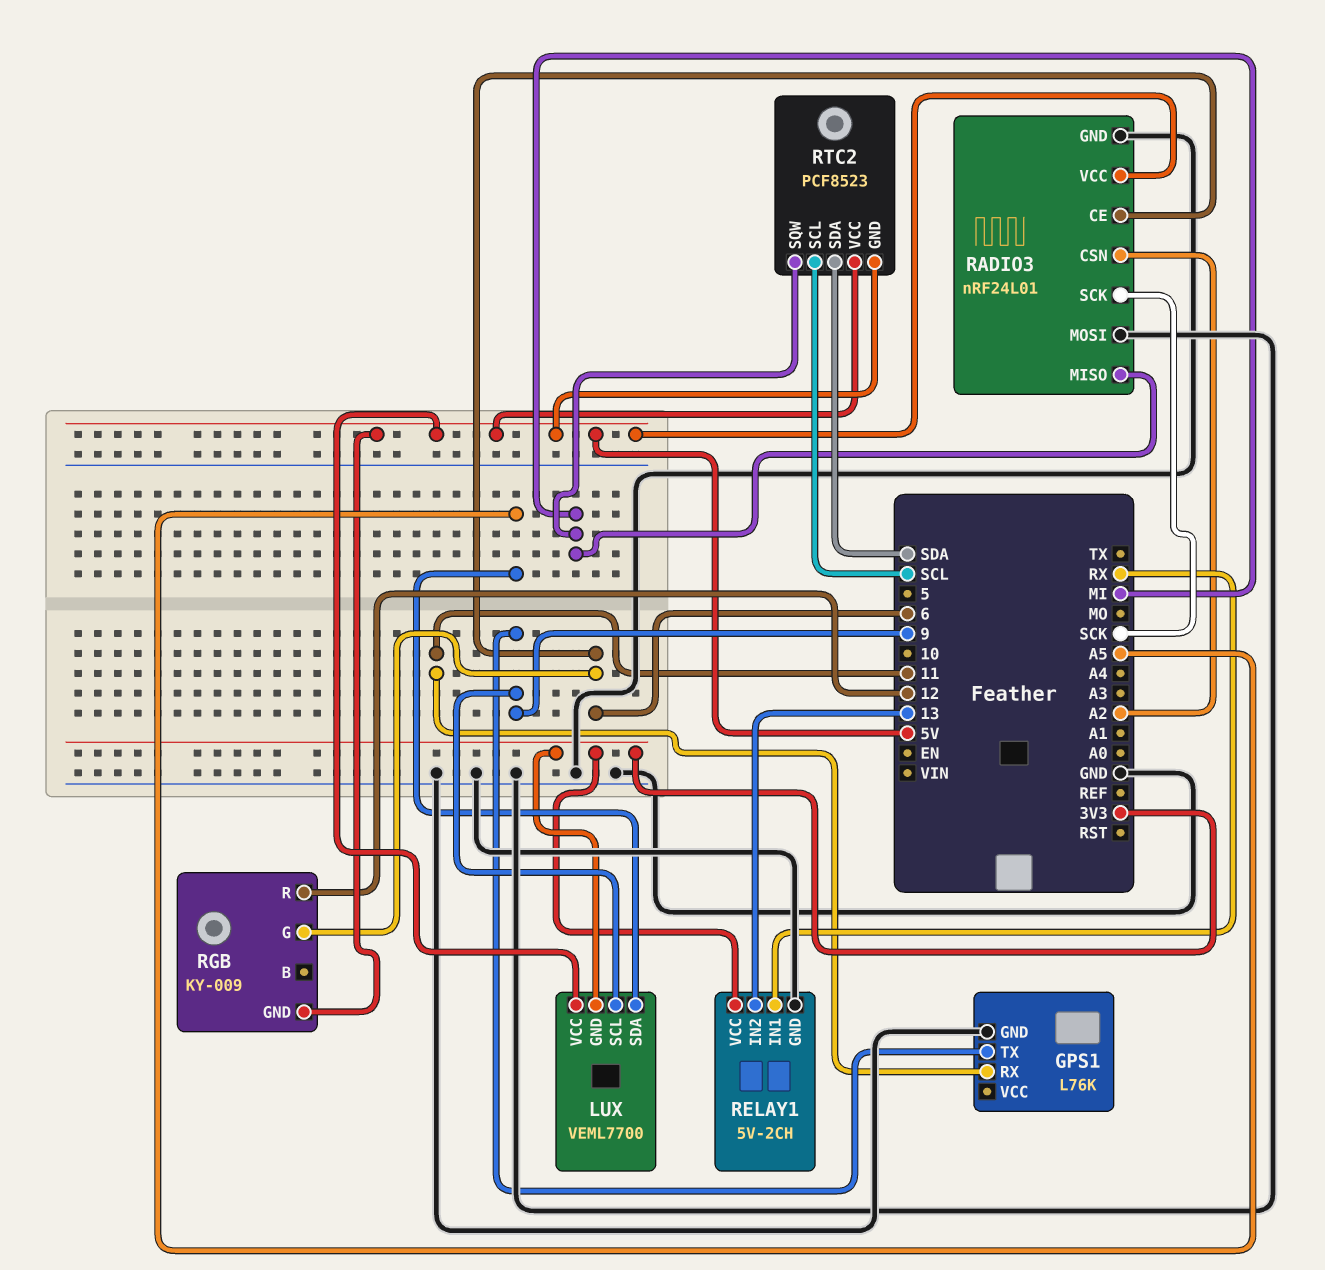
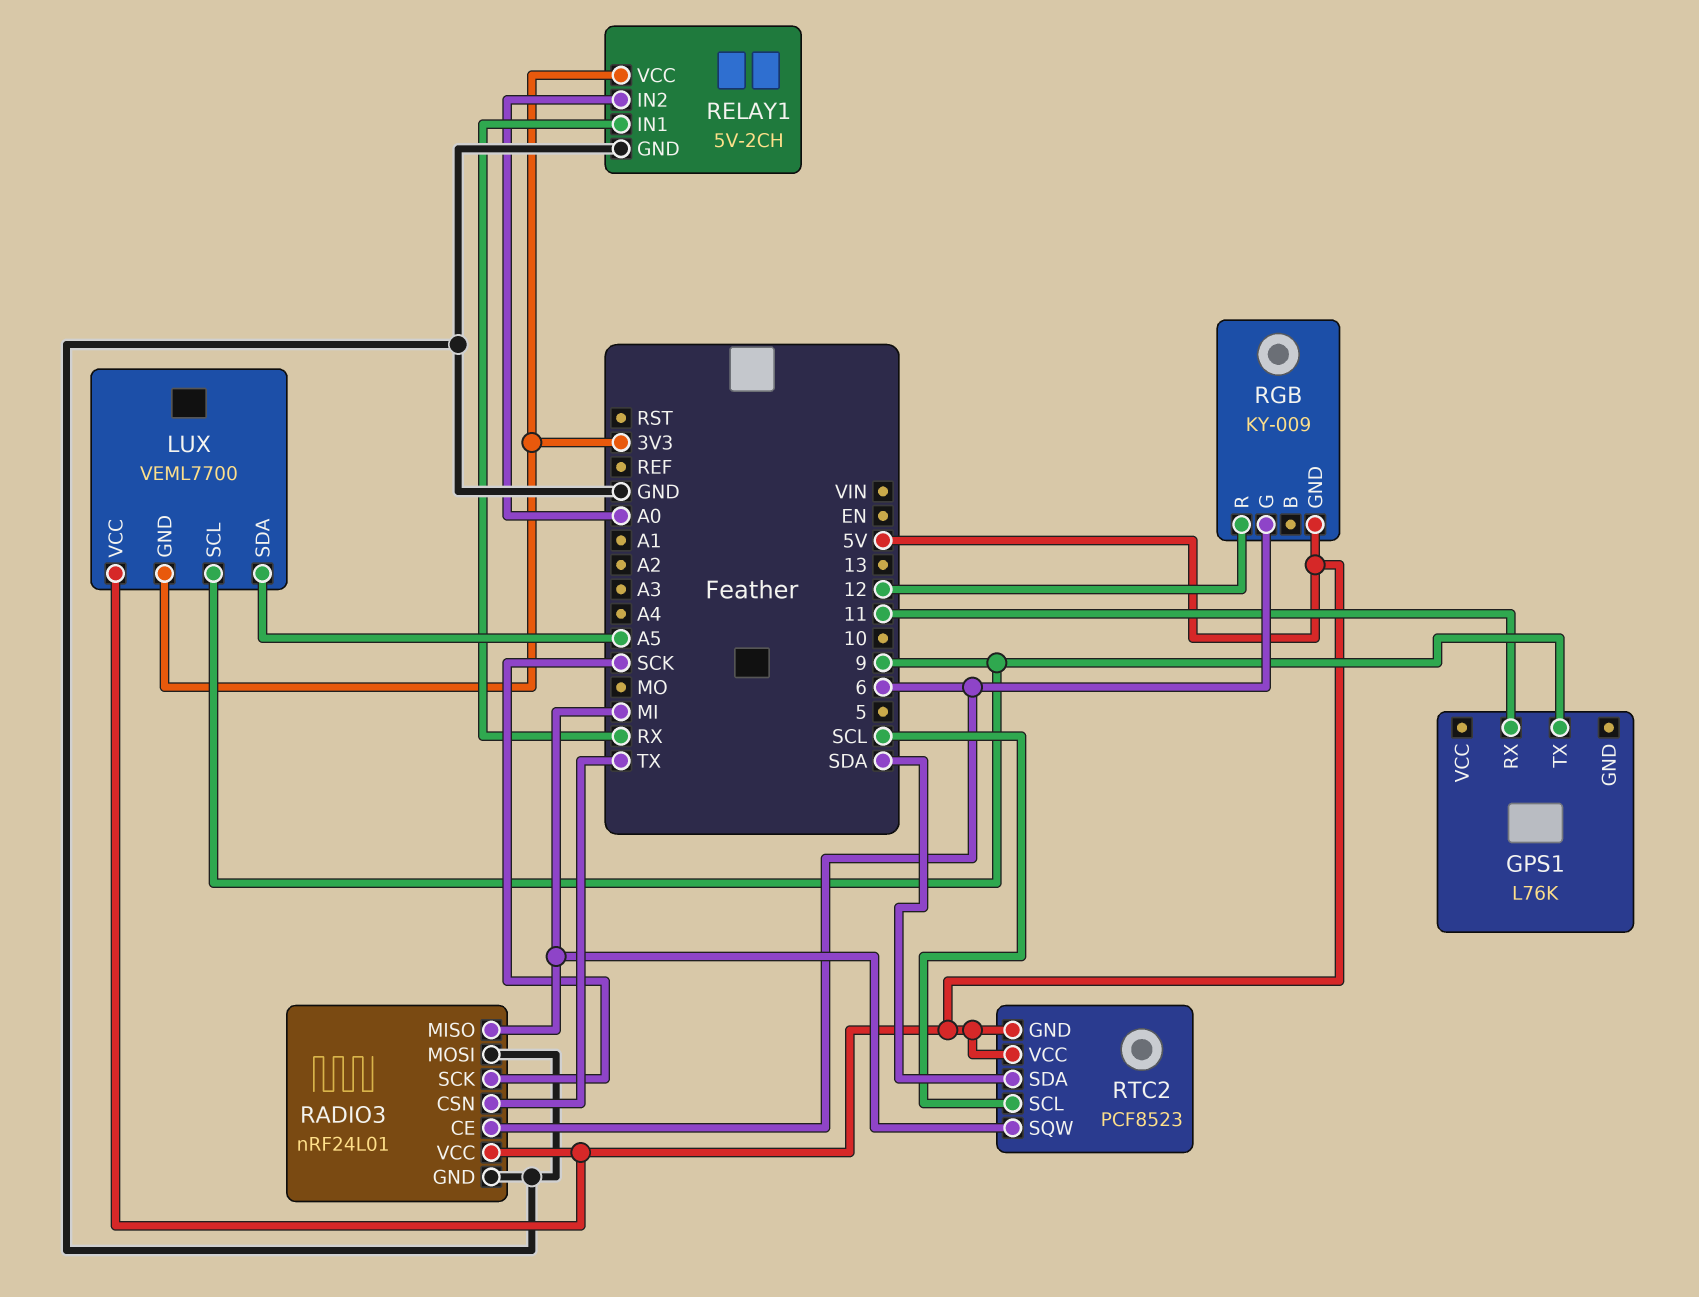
GPS1 pin GND: GND -> none
RADIO3 pin CSN: A2 -> TX
RELAY1 pin IN2: 13 -> A0

